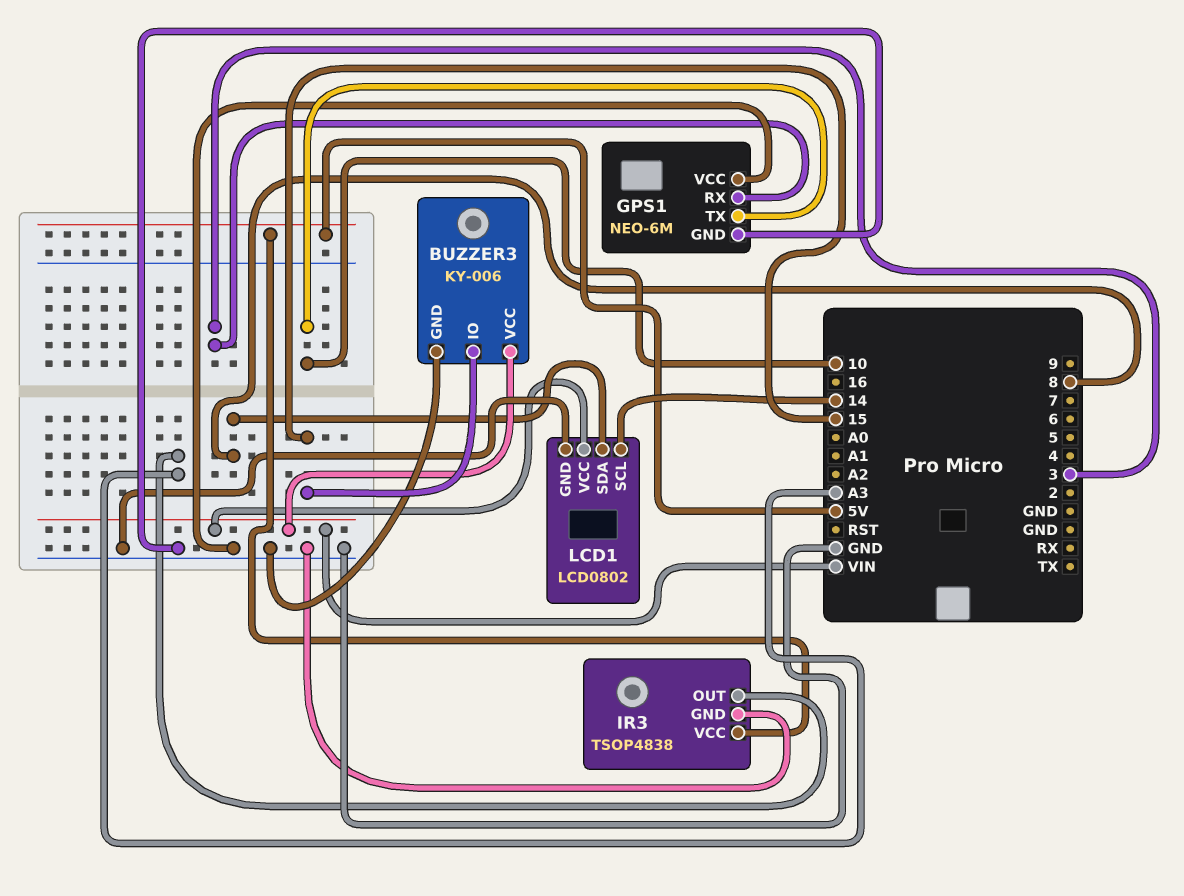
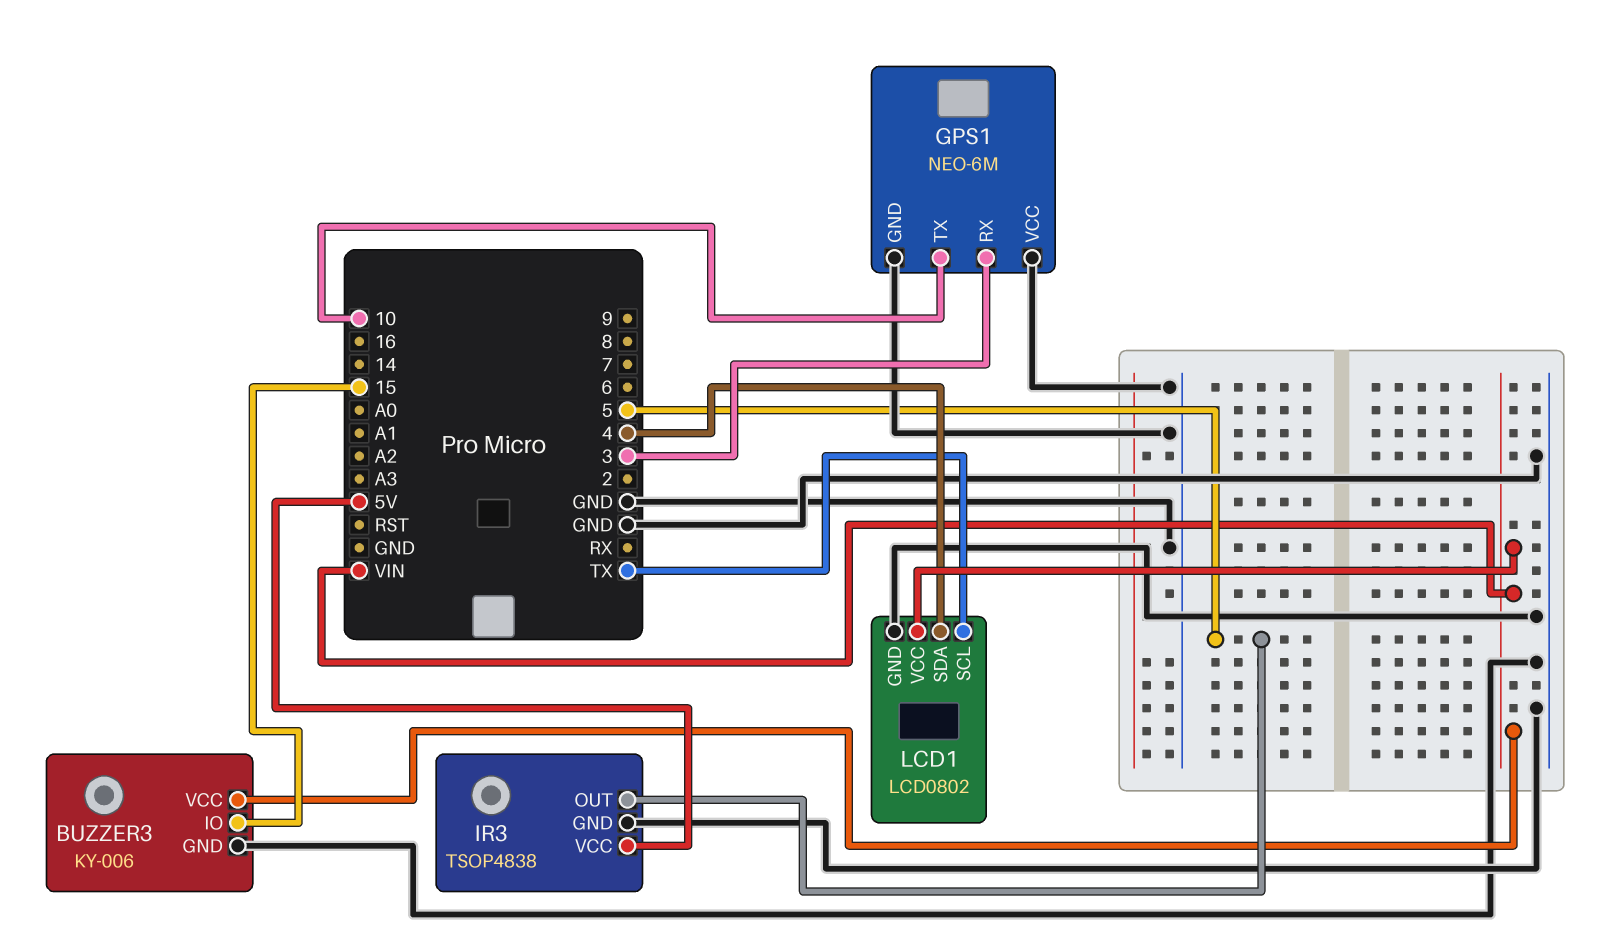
IR3 pin OUT: A3 -> 5
LCD1 pin SCL: 14 -> TX
LCD1 pin SDA: 8 -> 4

